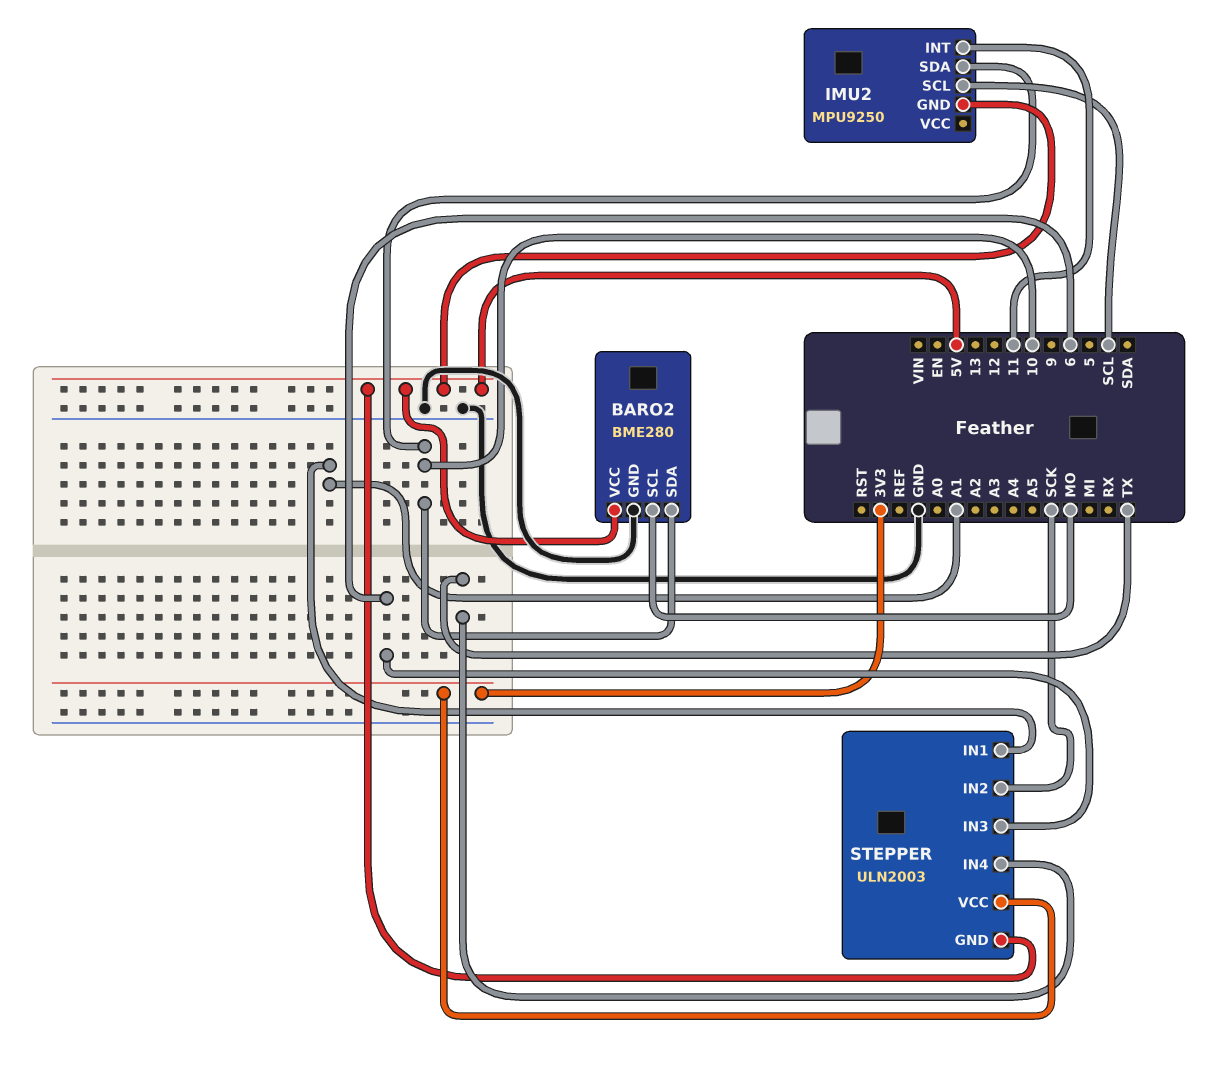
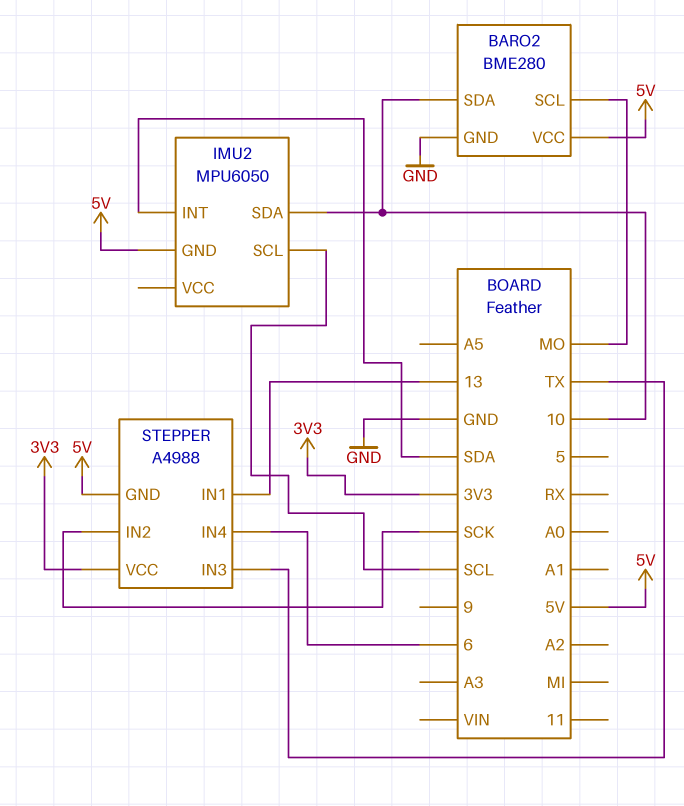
IMU2: MPU9250 -> MPU6050
IMU2 pin INT: 11 -> SDA
STEPPER: ULN2003 -> A4988
STEPPER pin IN1: A1 -> 13
STEPPER pin IN3: 6 -> TX
STEPPER pin IN4: TX -> 6

